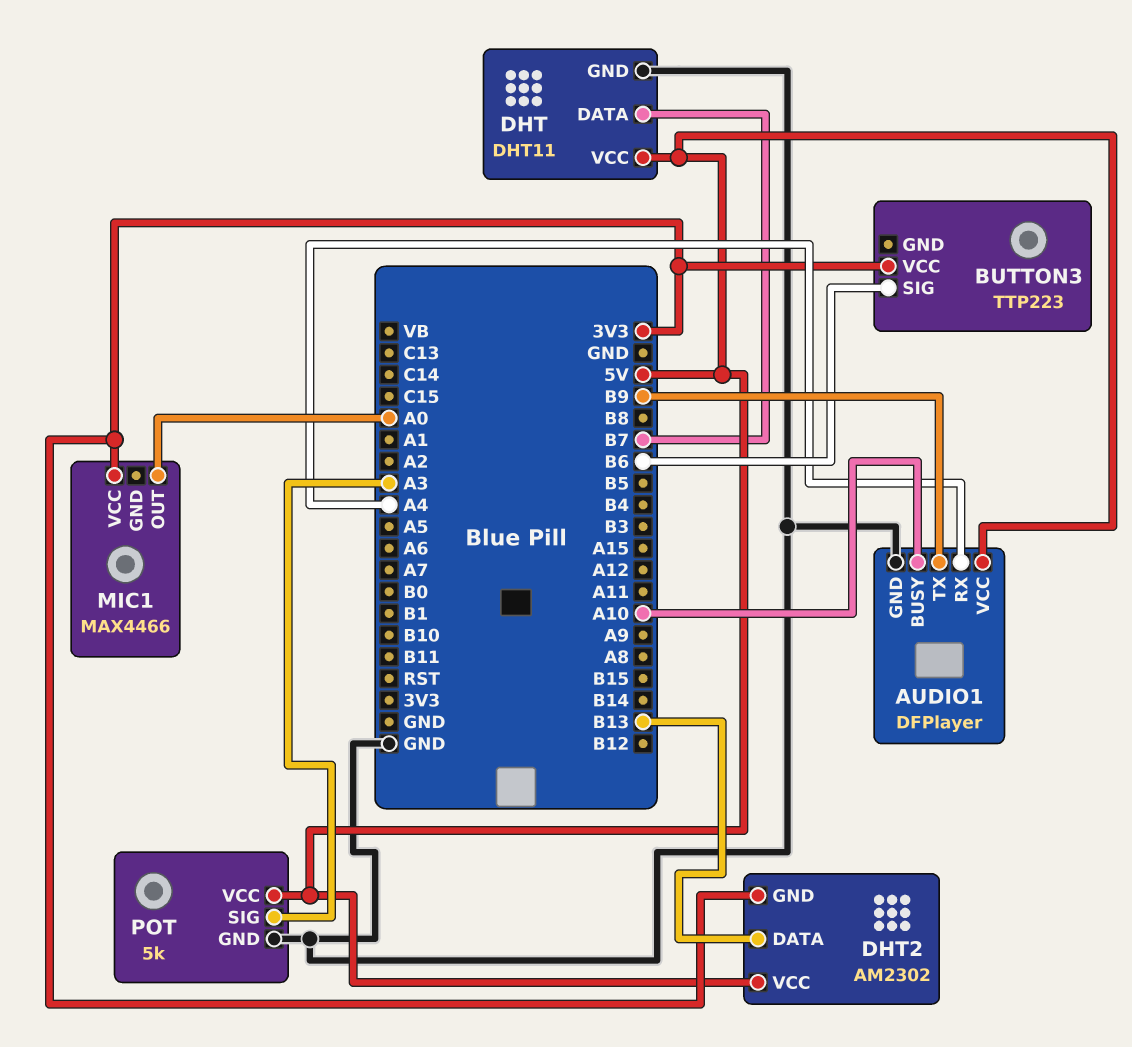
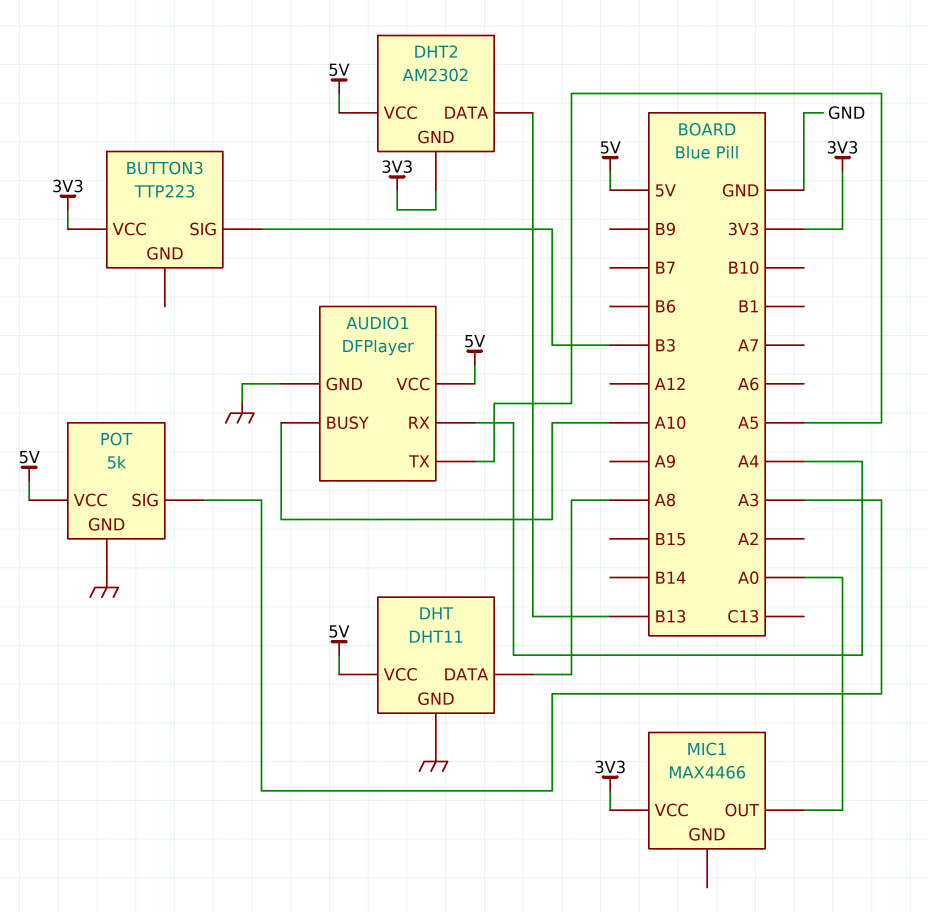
AUDIO1 pin TX: B9 -> A5
BUTTON3 pin SIG: B6 -> B3
DHT pin DATA: B7 -> A8

